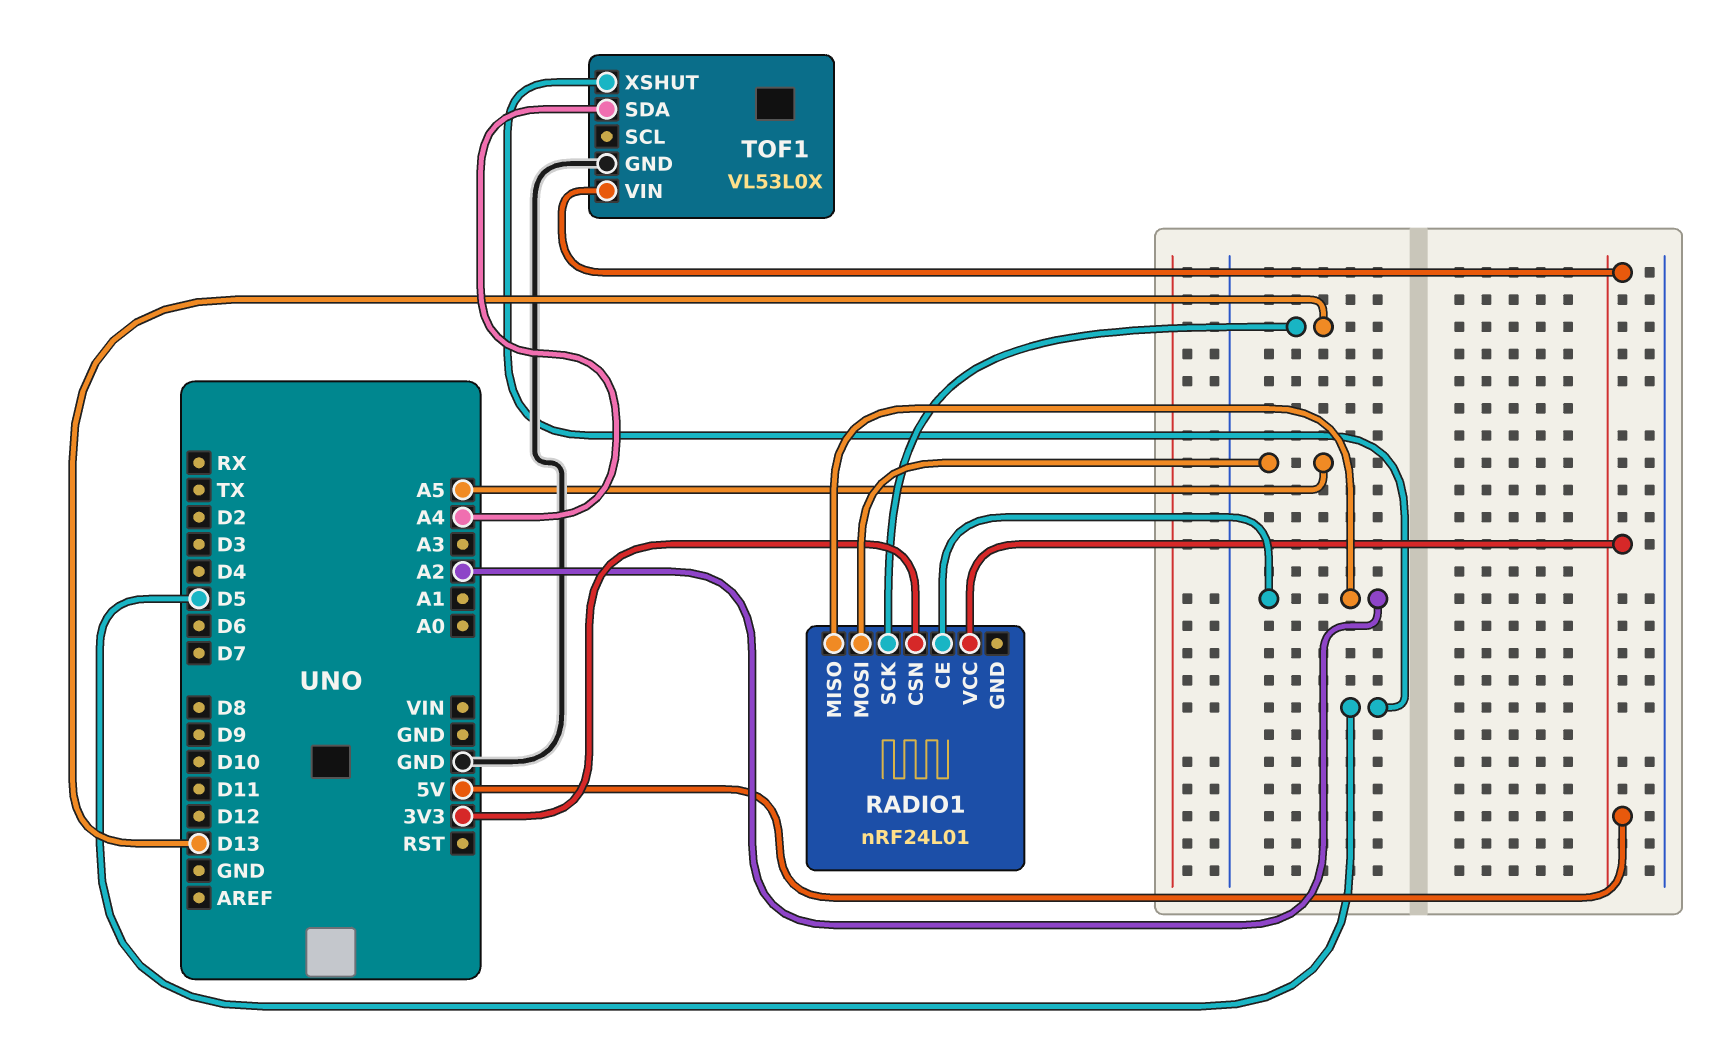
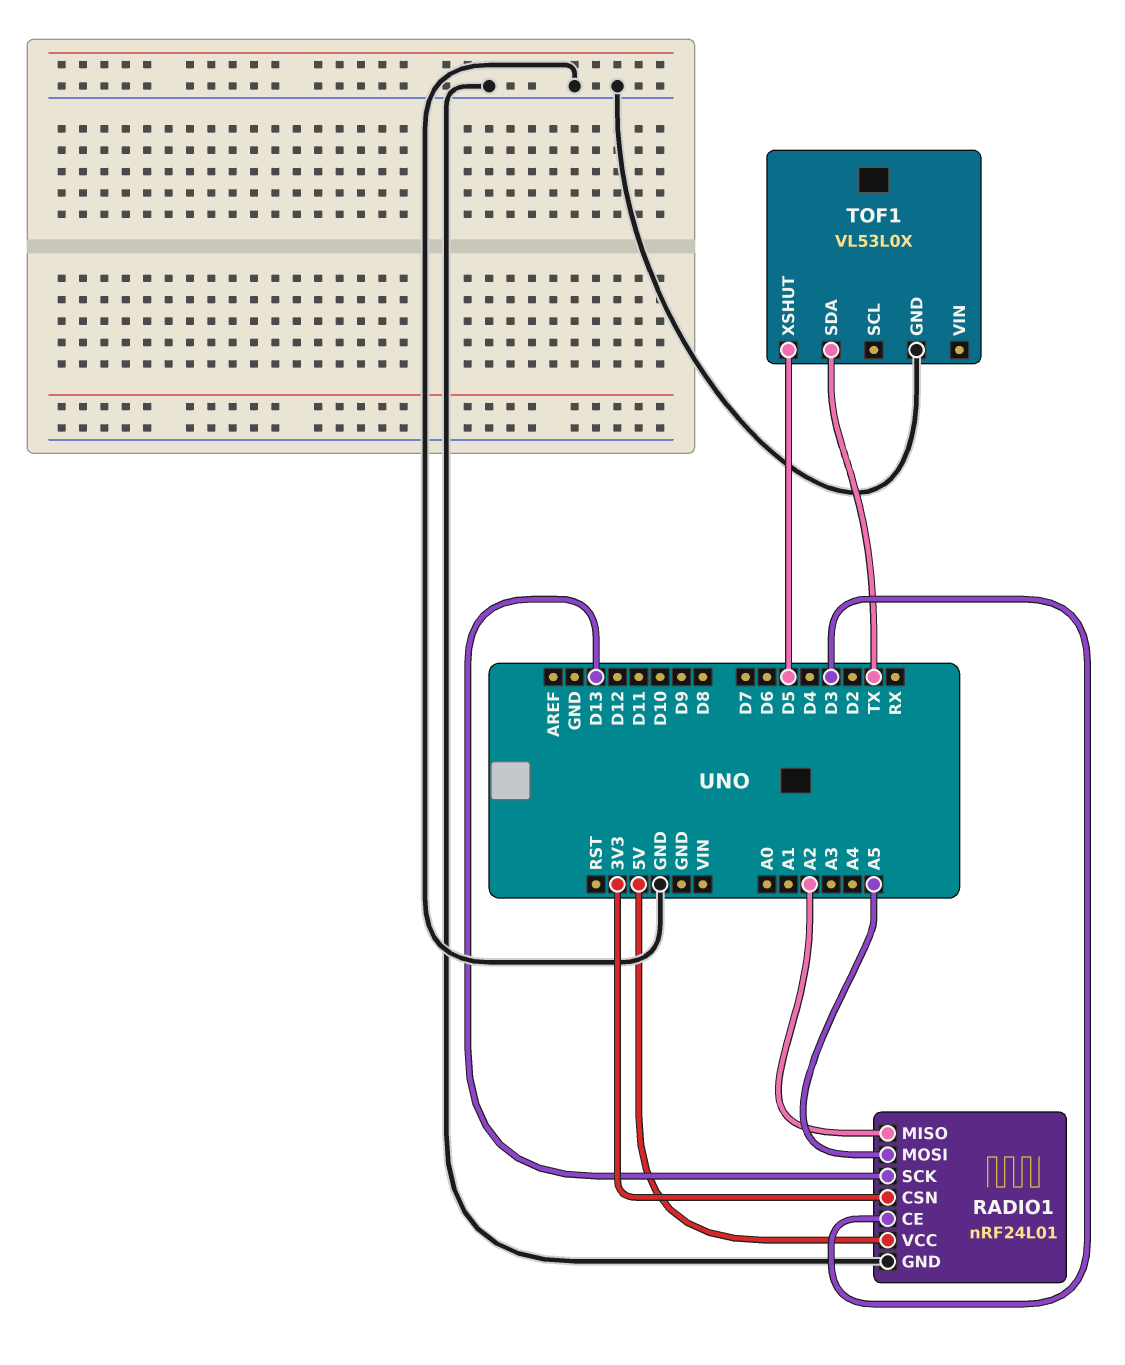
RADIO1 pin CE: A2 -> D3
RADIO1 pin GND: none -> GND
TOF1 pin SDA: A4 -> TX
TOF1 pin VIN: 5V -> none

